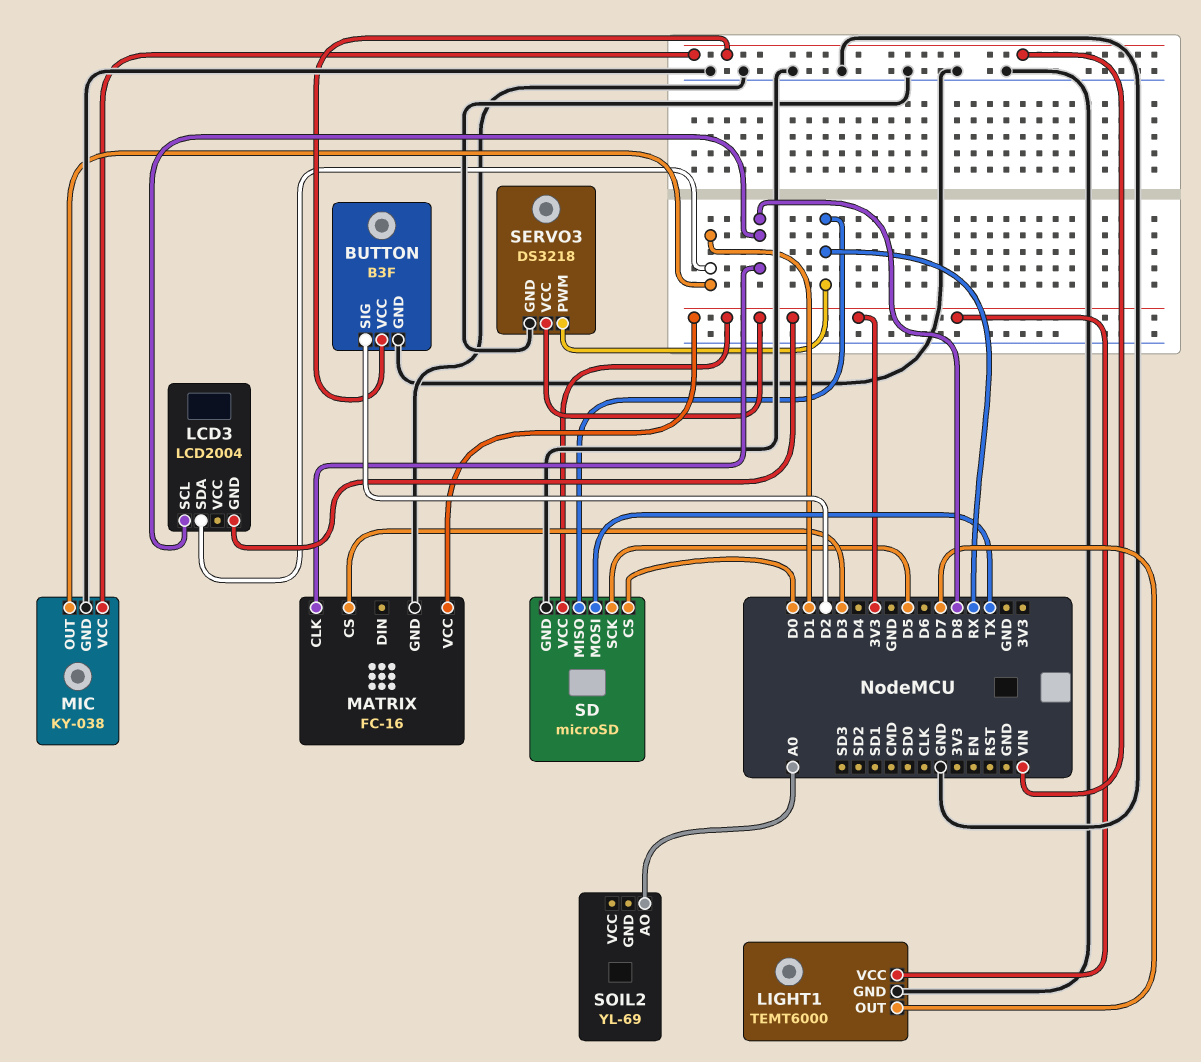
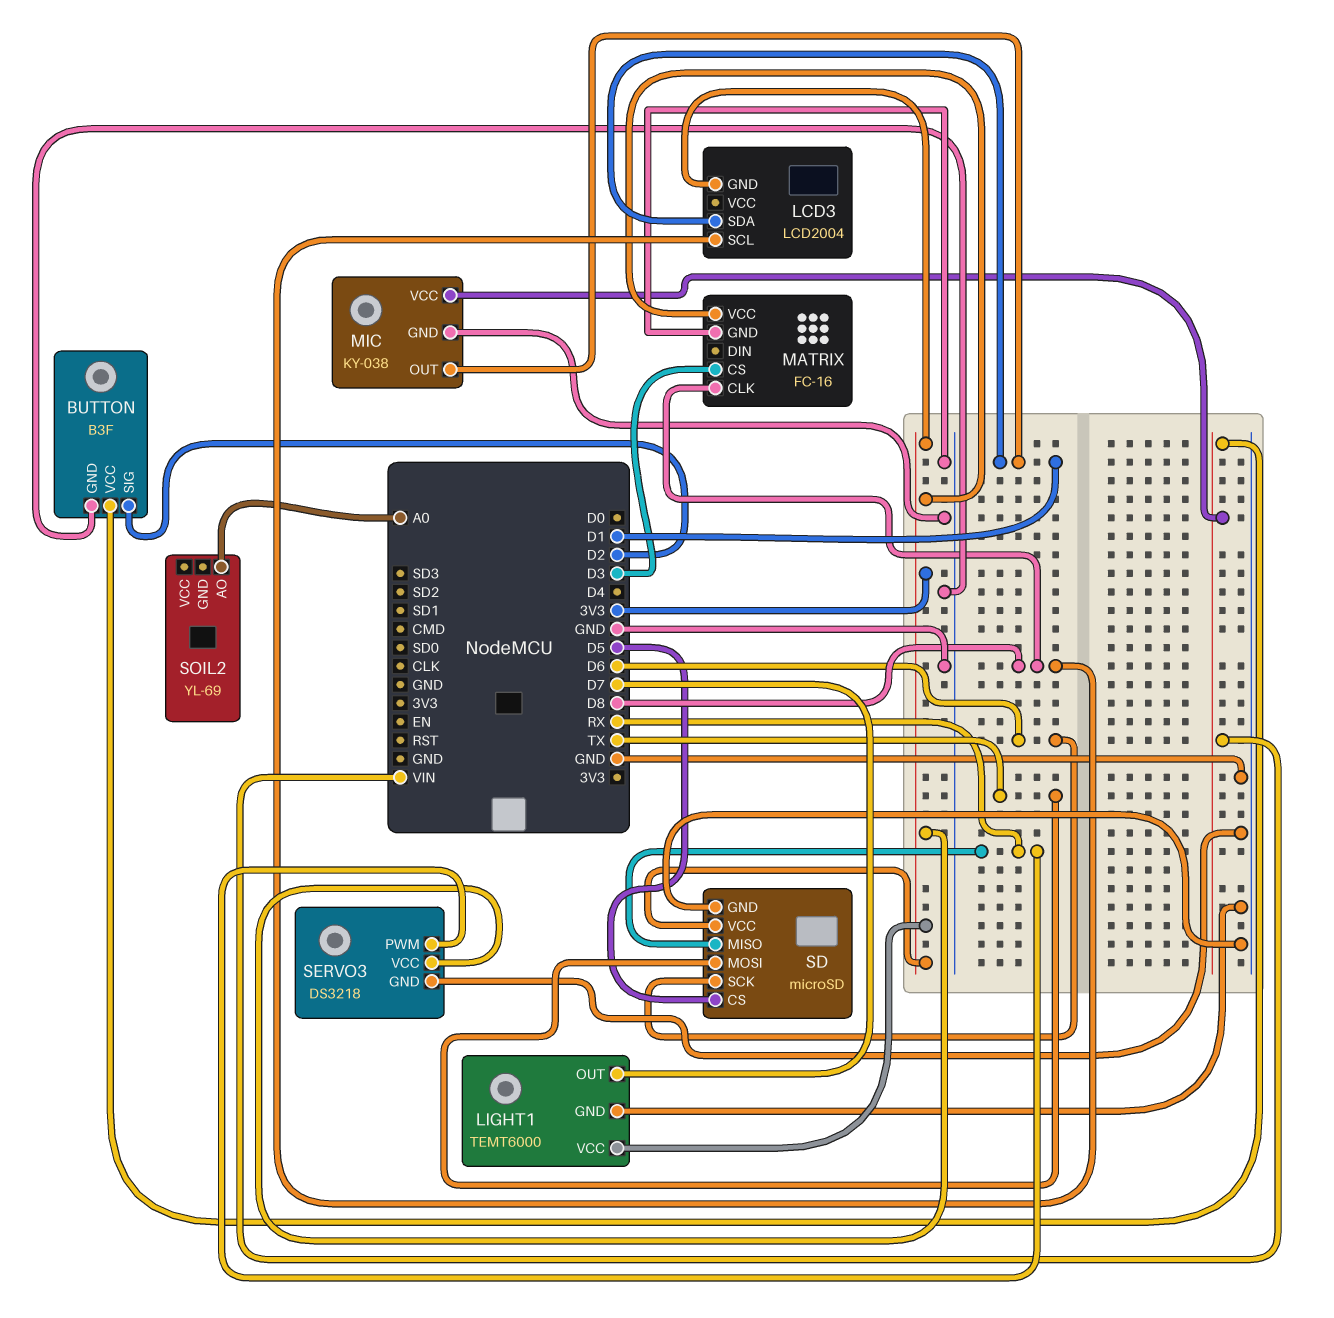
SD pin CS: D0 -> D5
SD pin SCK: D5 -> D6

